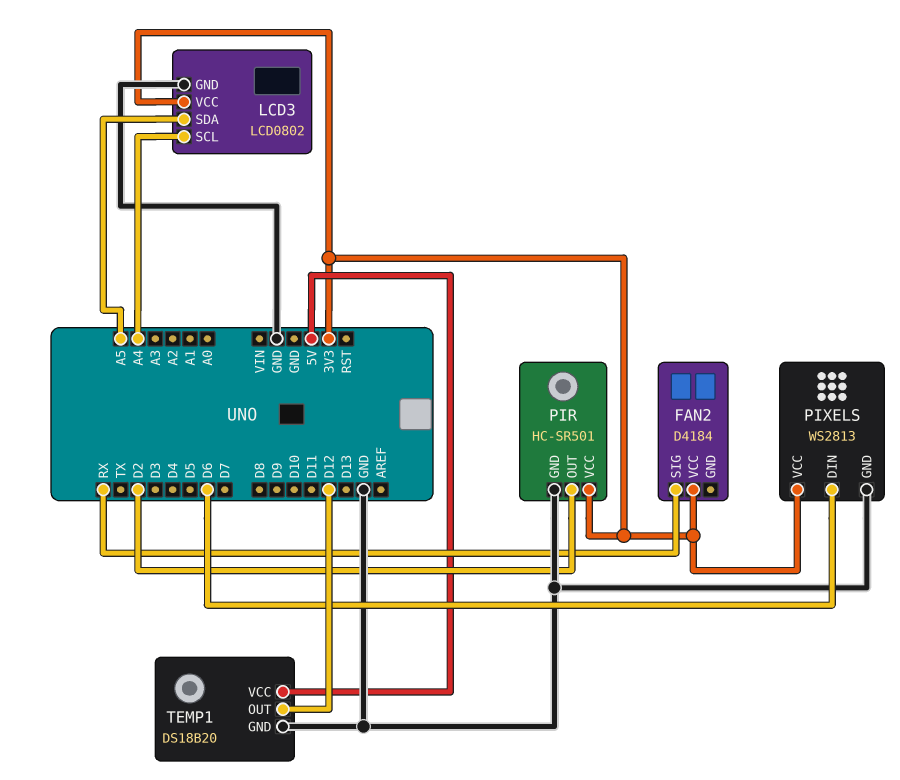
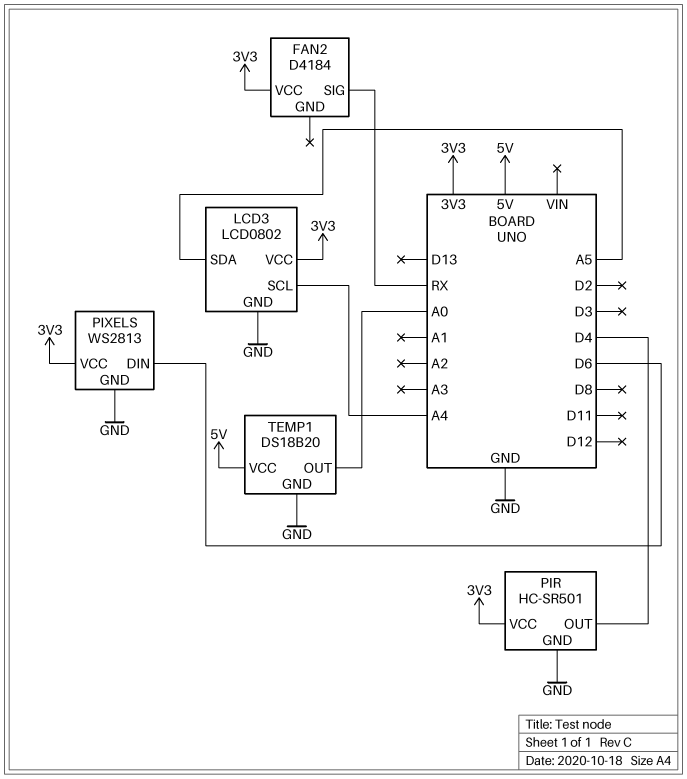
PIR pin OUT: D2 -> D4
TEMP1 pin OUT: D12 -> A0

